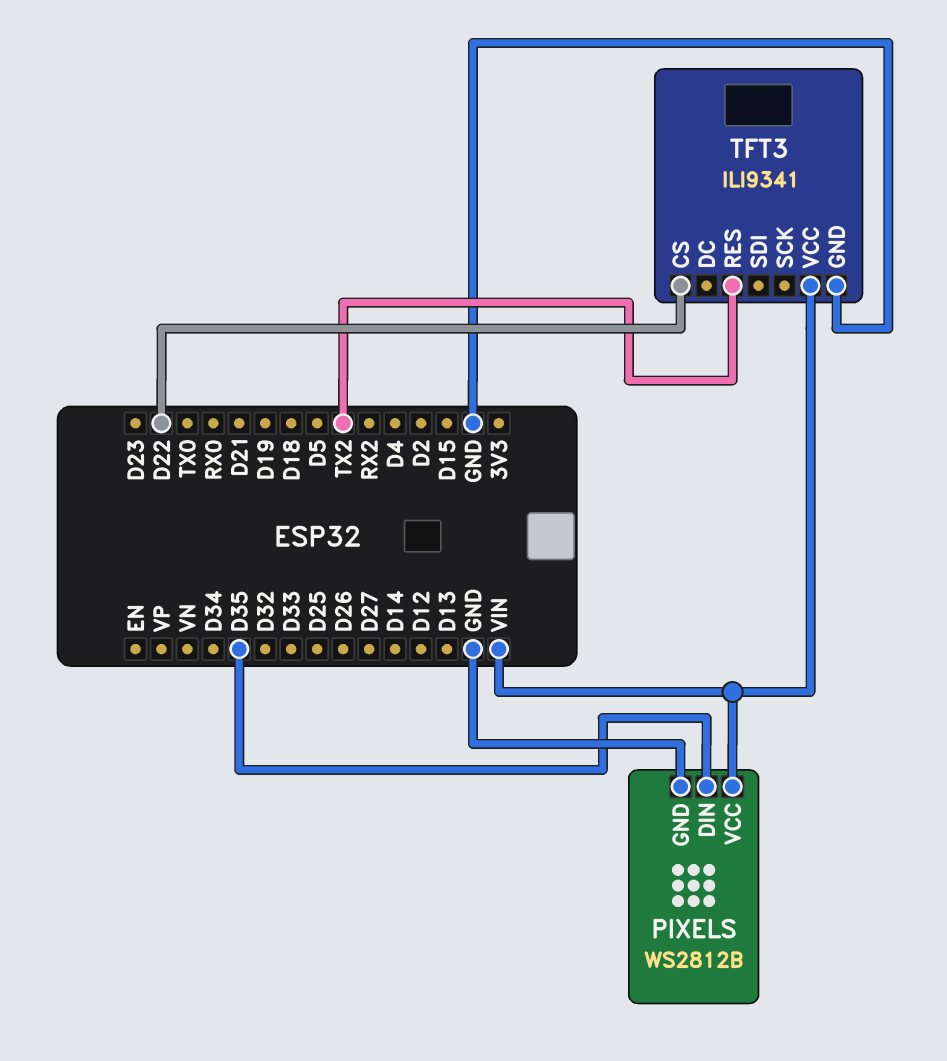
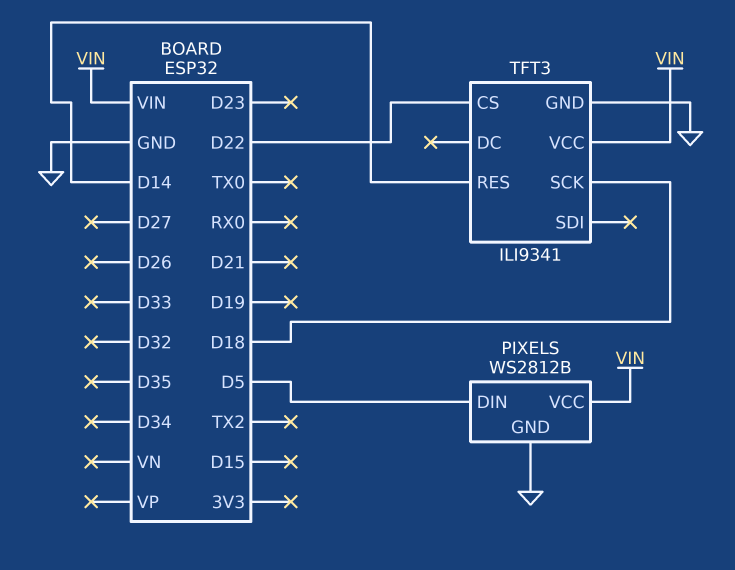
PIXELS pin DIN: D35 -> D5
TFT3 pin RES: TX2 -> D14
TFT3 pin SCK: none -> D18

